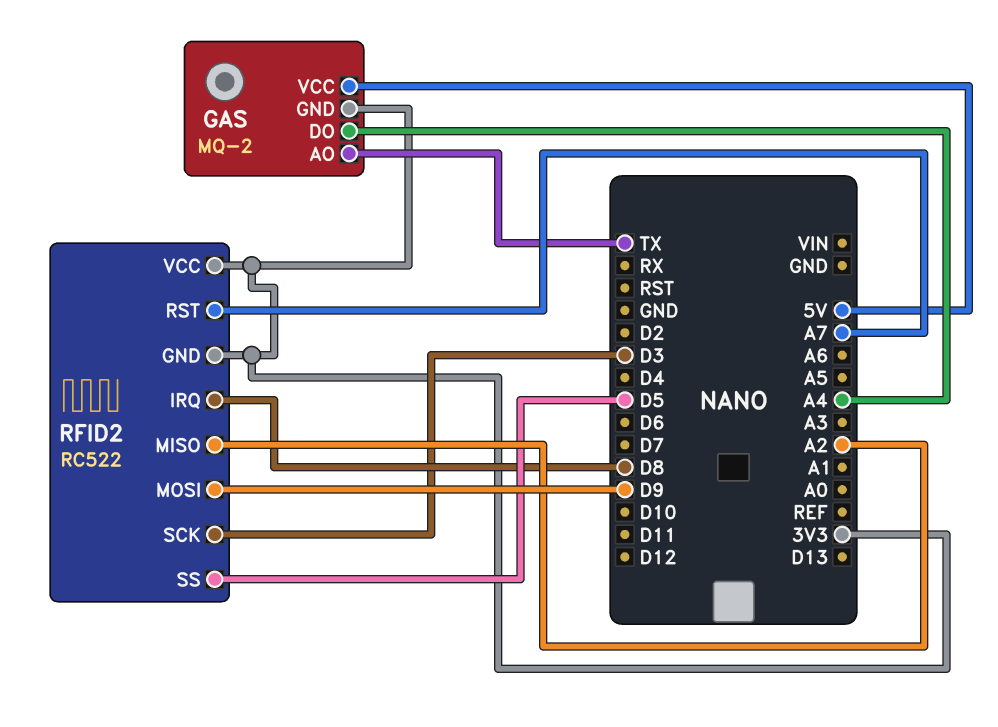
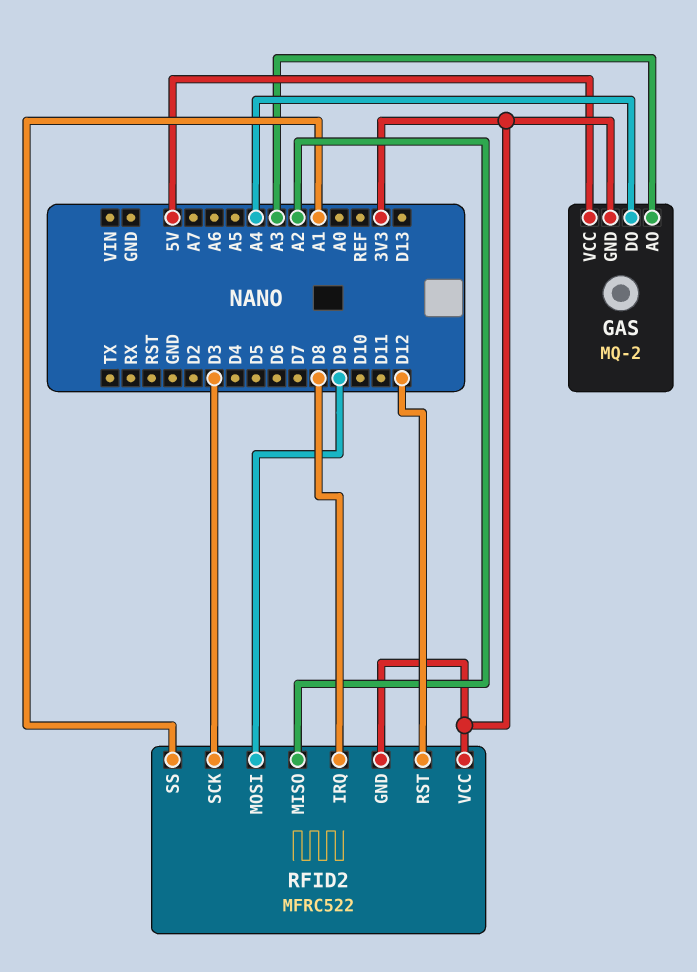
GAS pin AO: TX -> A3
RFID2: RC522 -> MFRC522
RFID2 pin RST: A7 -> D12
RFID2 pin SS: D5 -> A1

